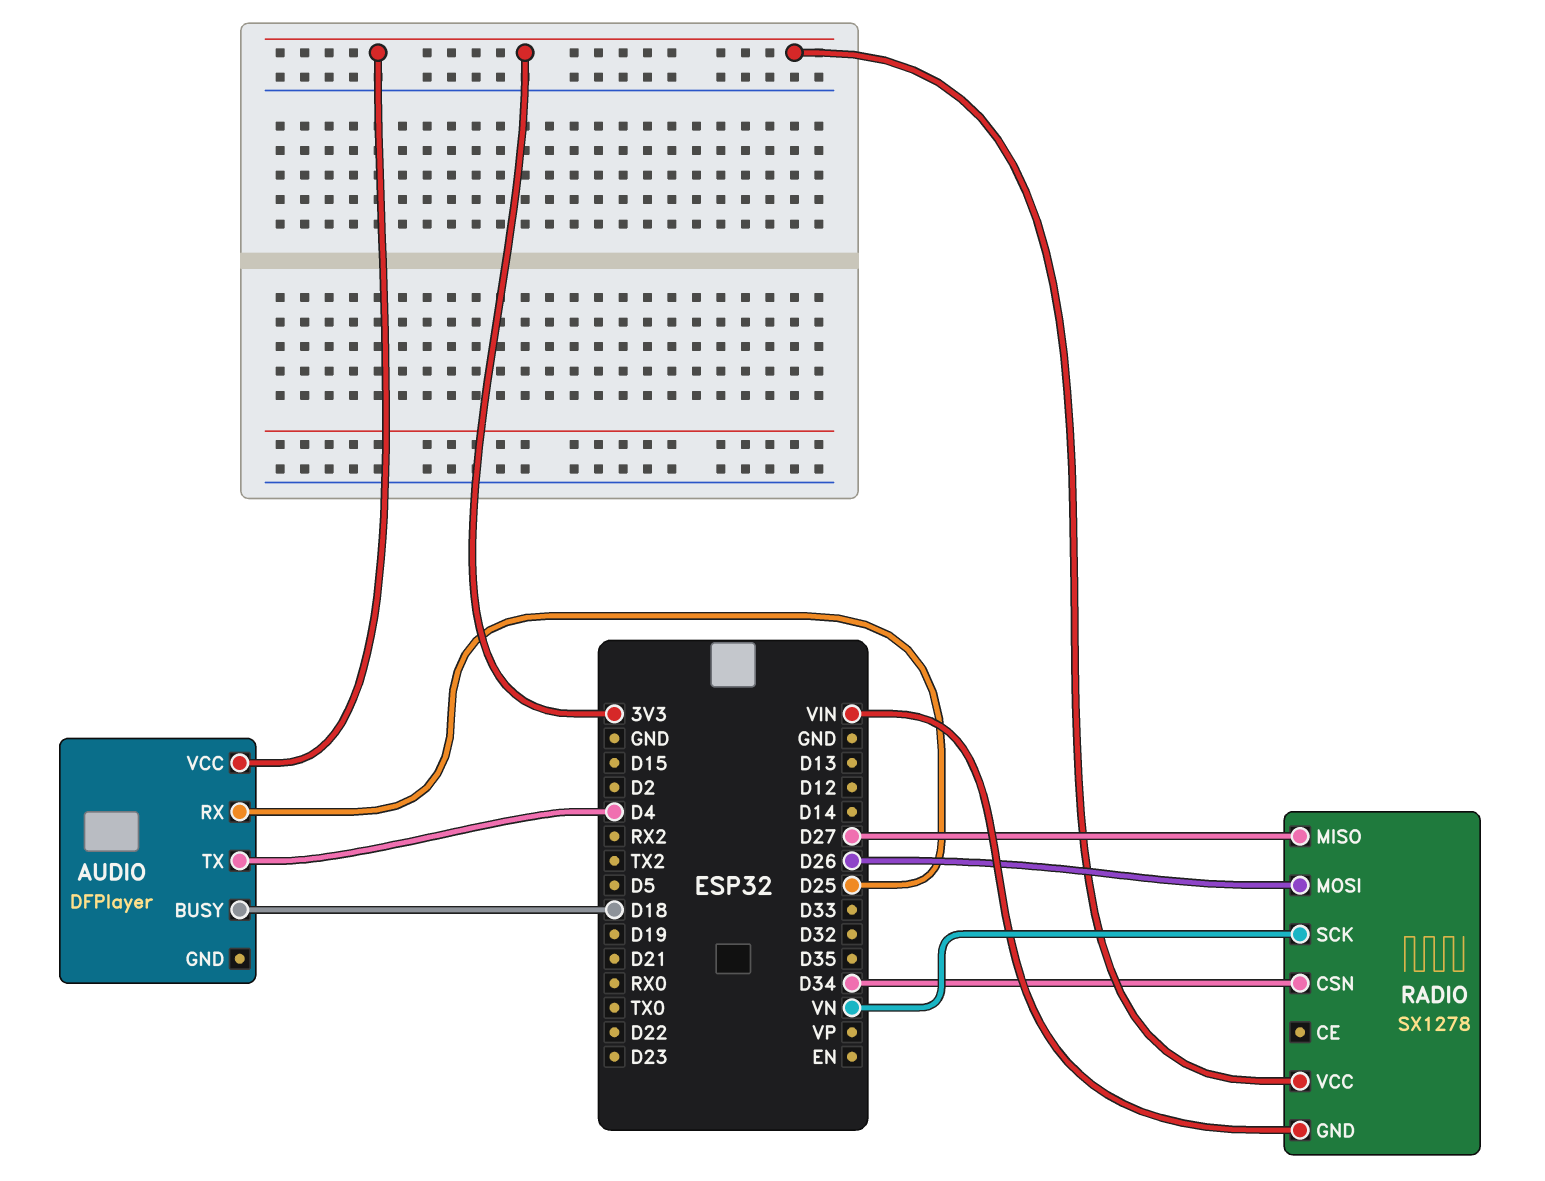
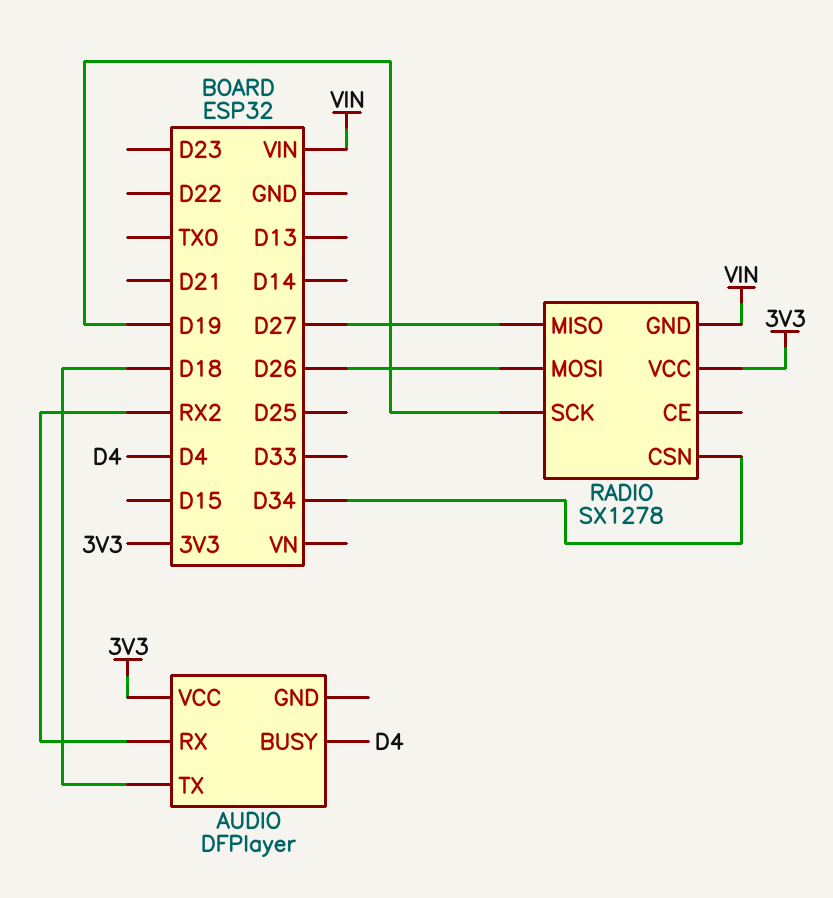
AUDIO pin BUSY: D18 -> D4
AUDIO pin RX: D25 -> RX2
AUDIO pin TX: D4 -> D18
RADIO pin SCK: VN -> D19

